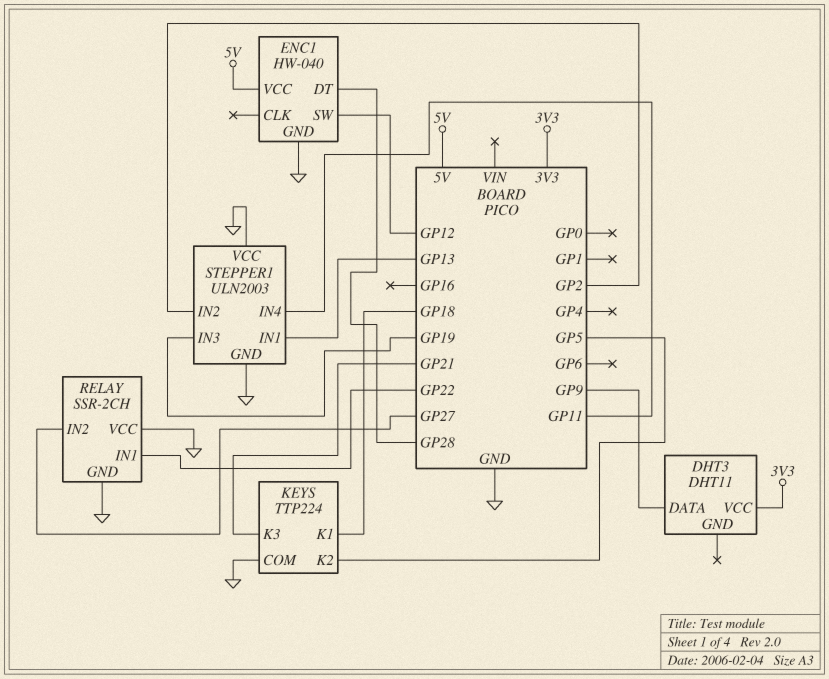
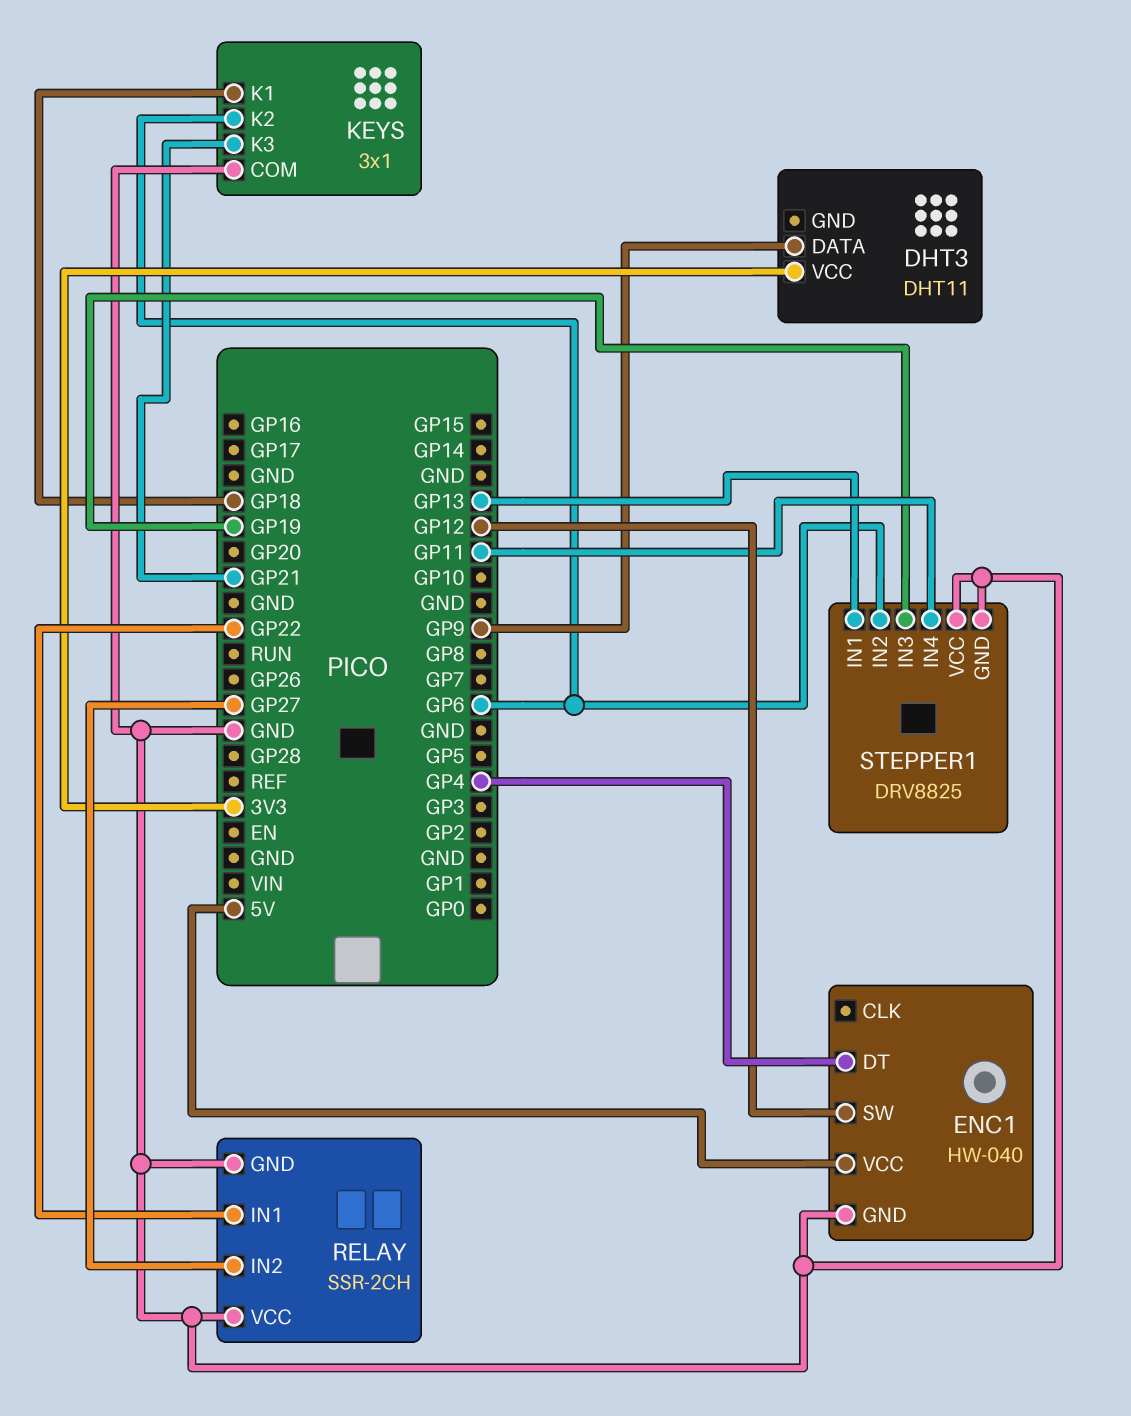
ENC1 pin DT: GP28 -> GP4
KEYS: TTP224 -> 3x1
KEYS pin K2: GP5 -> GP6
STEPPER1: ULN2003 -> DRV8825
STEPPER1 pin IN2: GP2 -> GP6

